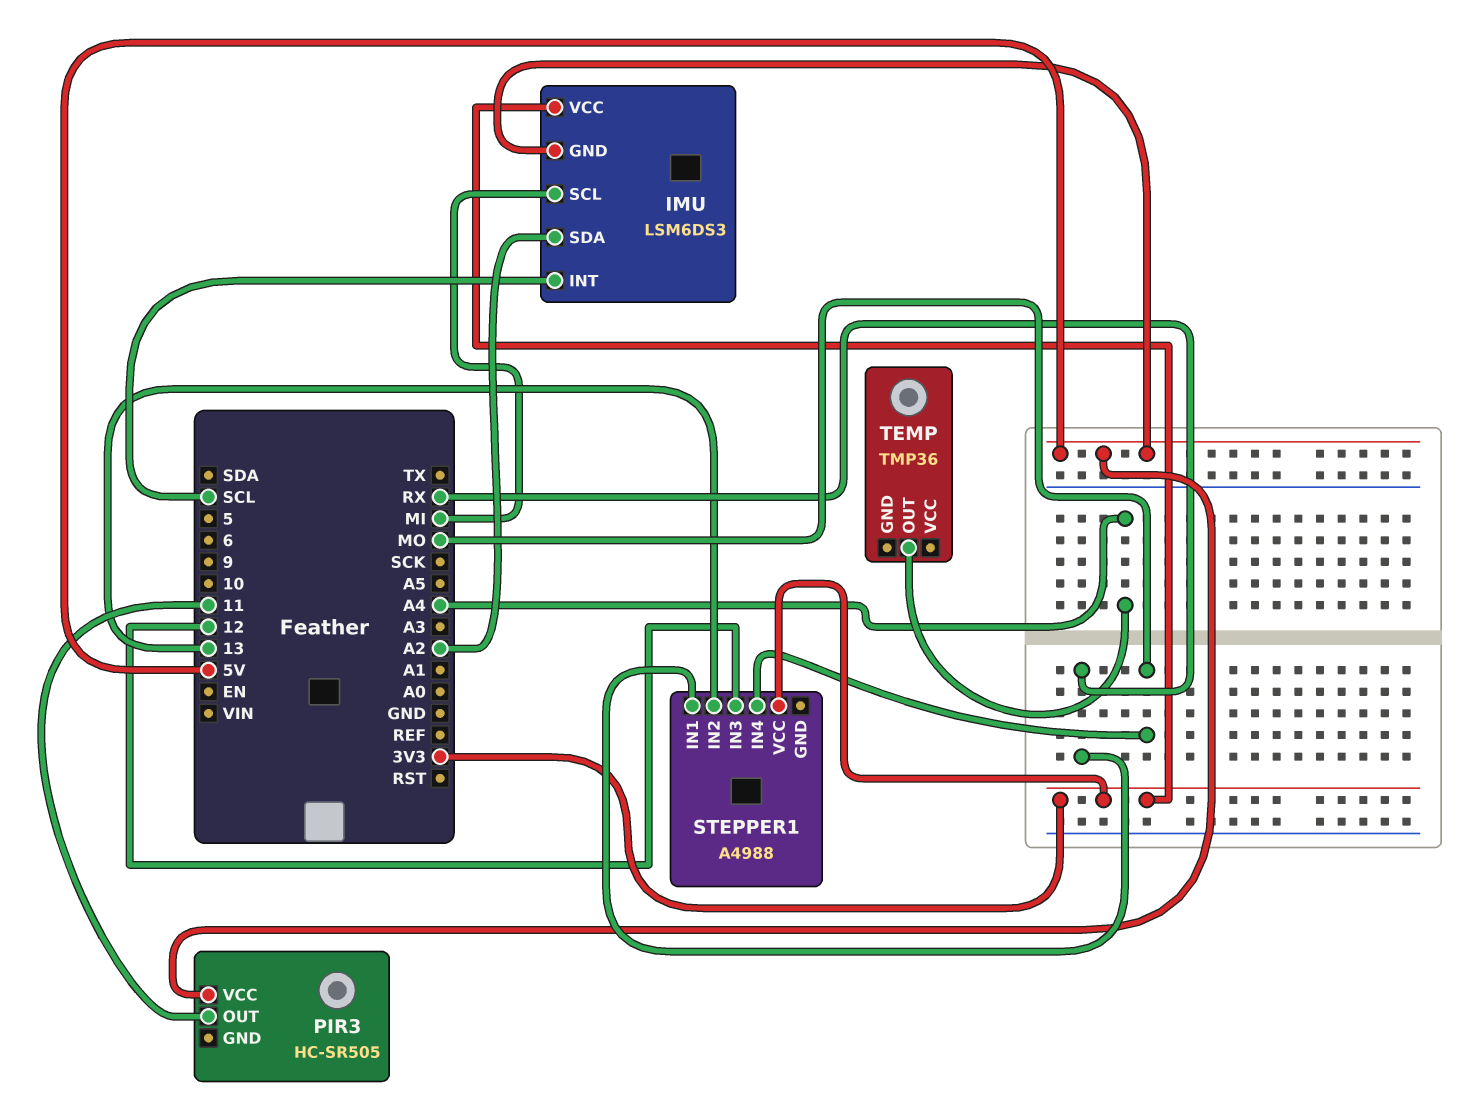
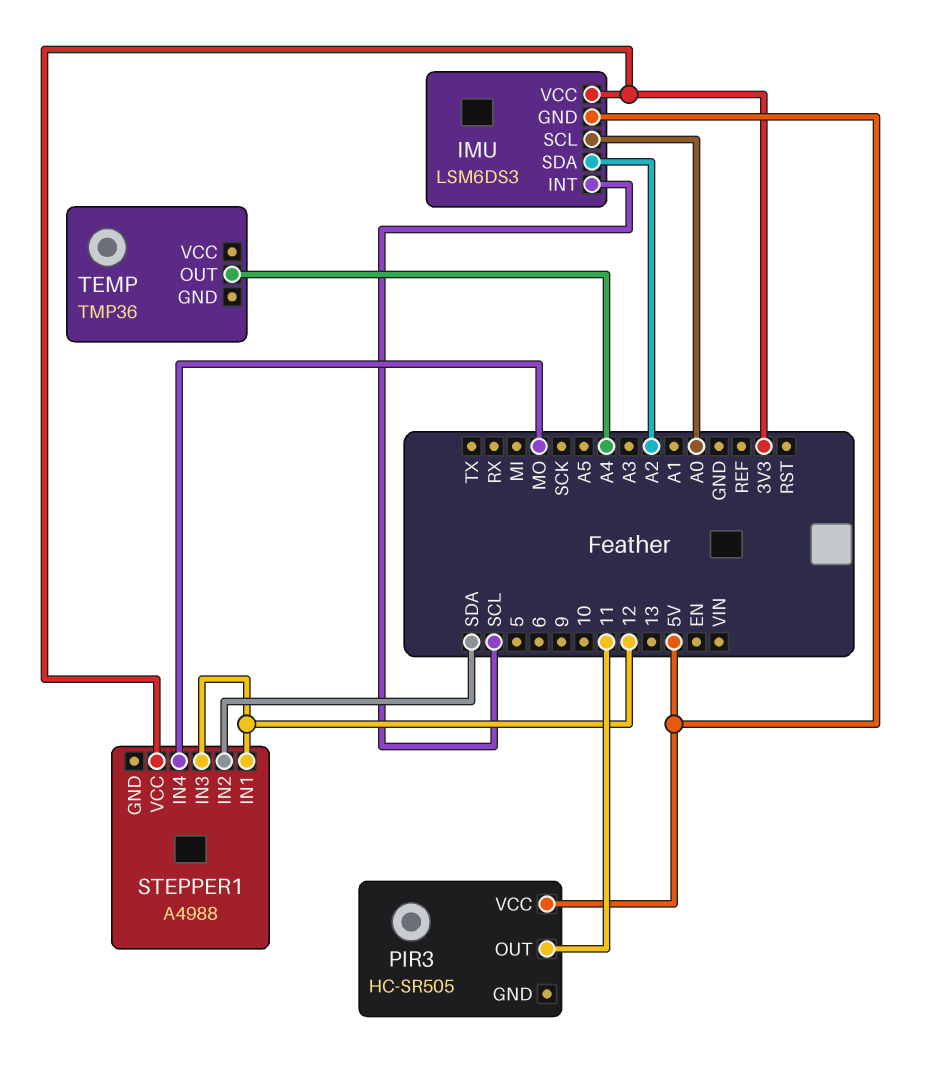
IMU pin SCL: MI -> A0
STEPPER1 pin IN1: RX -> 12
STEPPER1 pin IN2: 13 -> SDA

